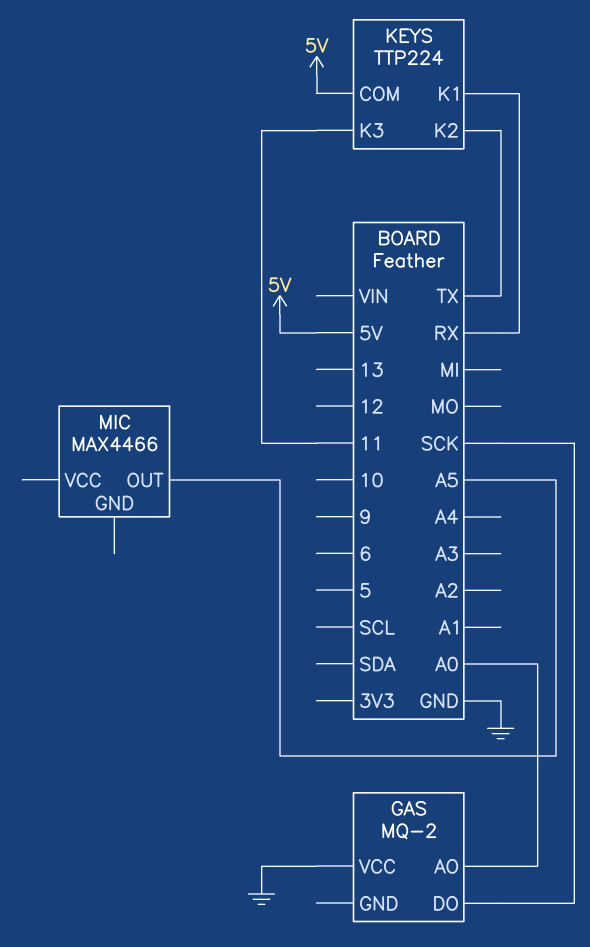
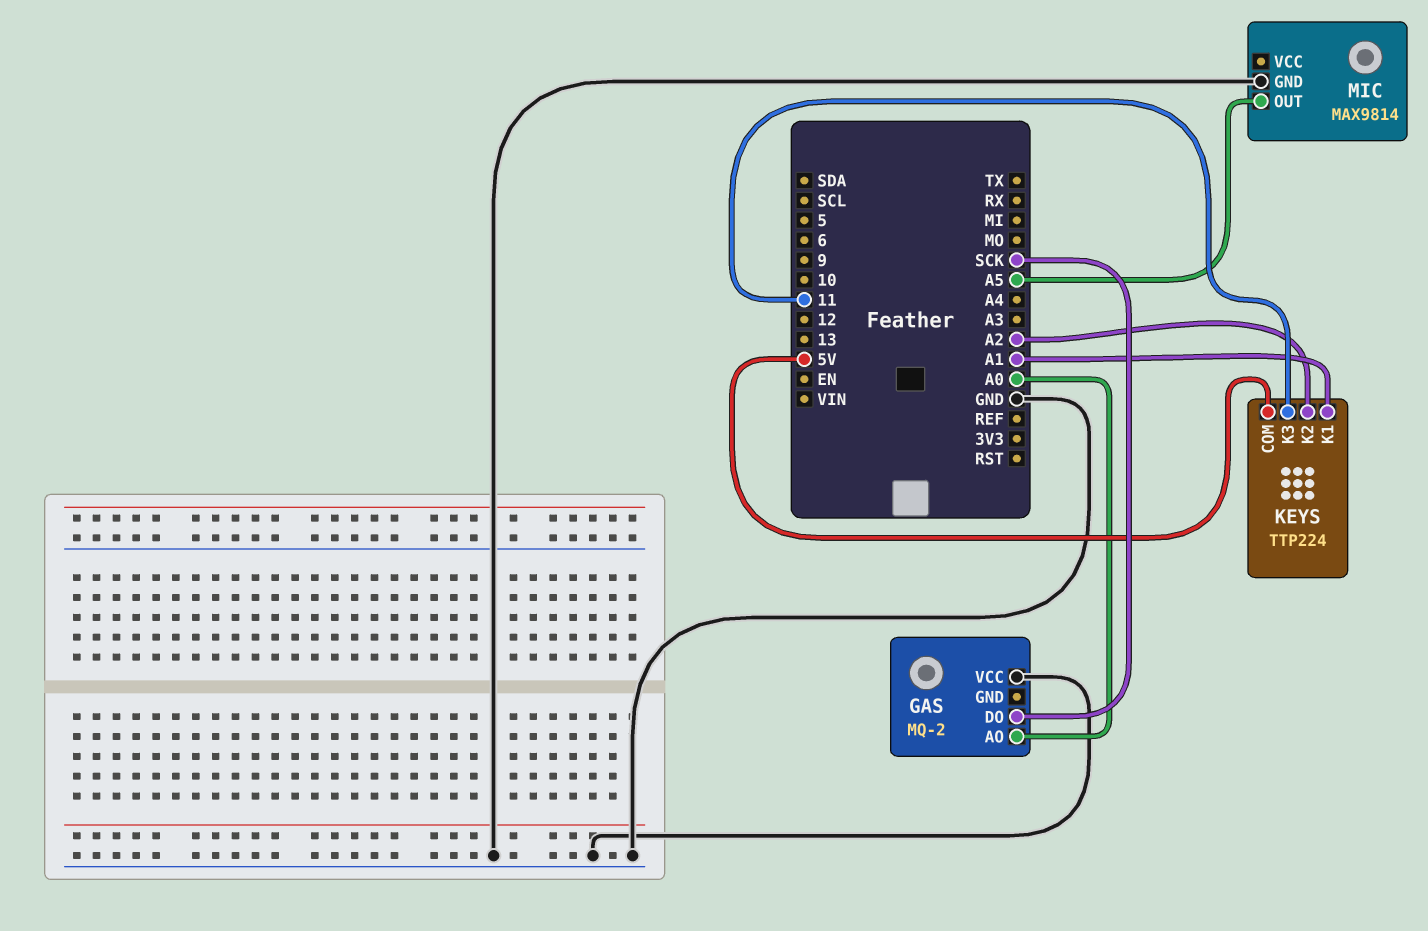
KEYS pin K1: RX -> A1
KEYS pin K2: TX -> A2
MIC: MAX4466 -> MAX9814
MIC pin GND: none -> GND

